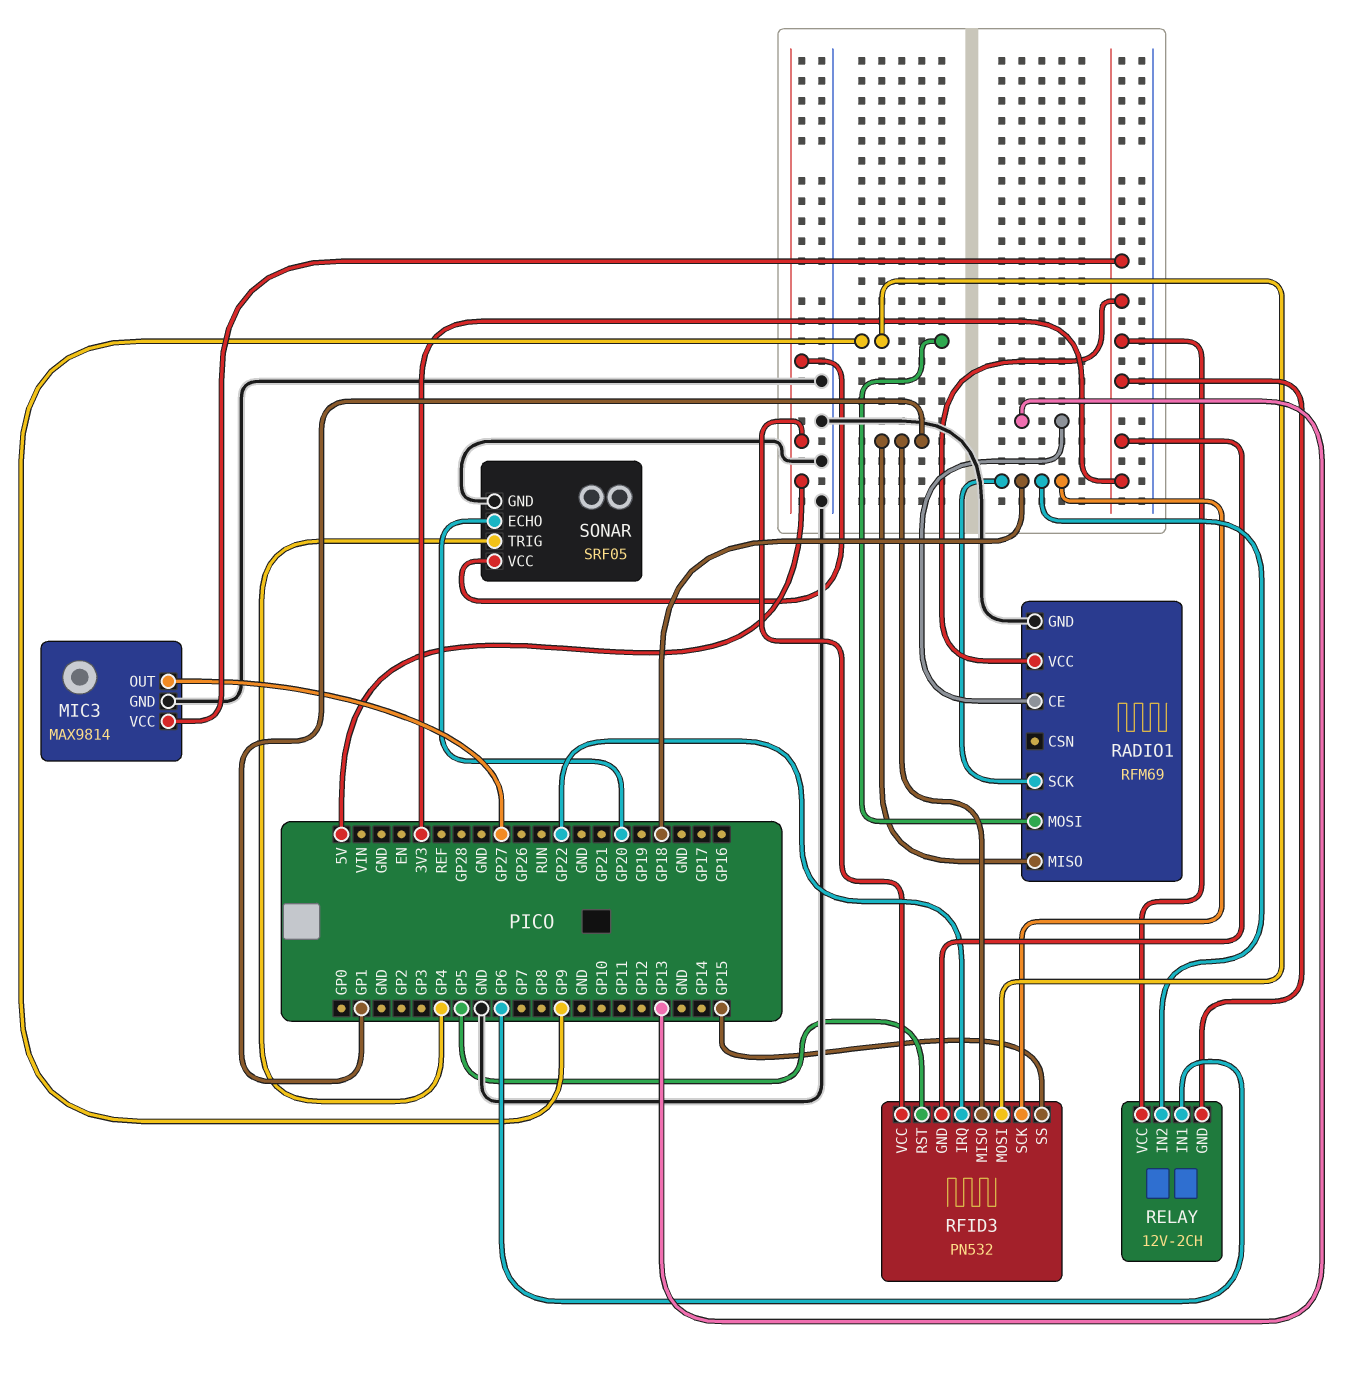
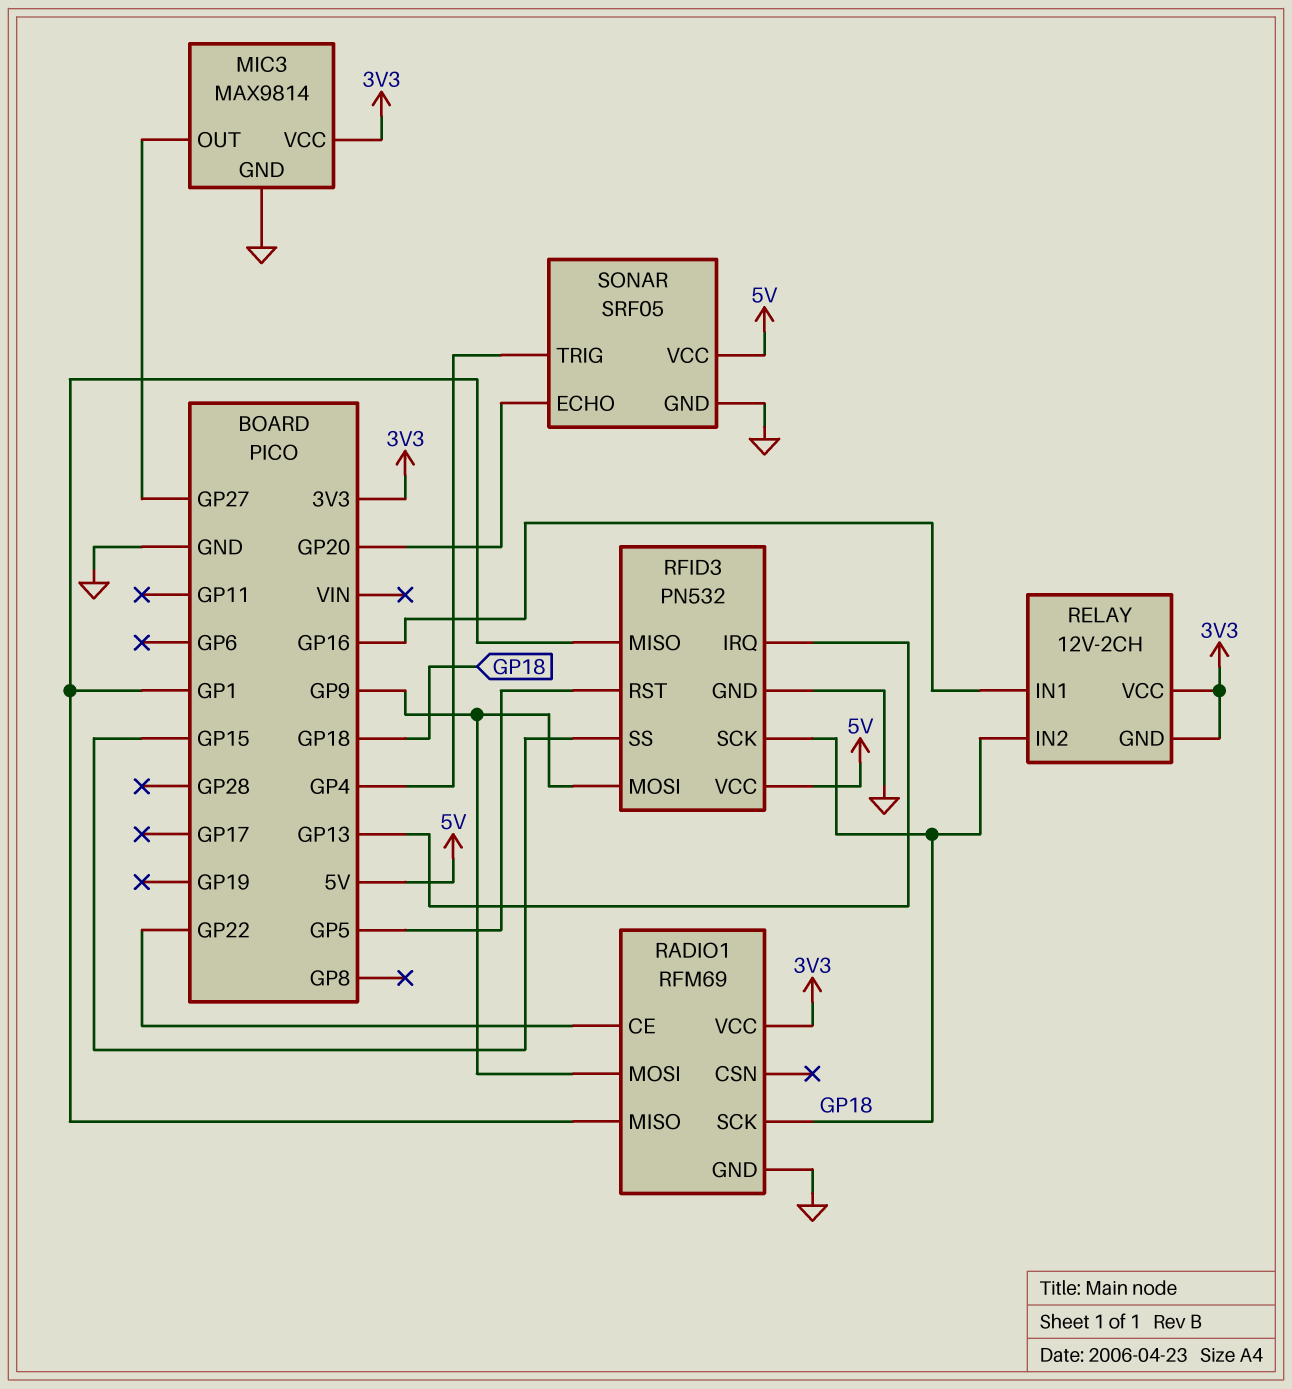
RADIO1 pin CE: GP13 -> GP22
RELAY pin IN1: GP6 -> GP16
RFID3 pin GND: 3V3 -> GND
RFID3 pin IRQ: GP22 -> GP13

